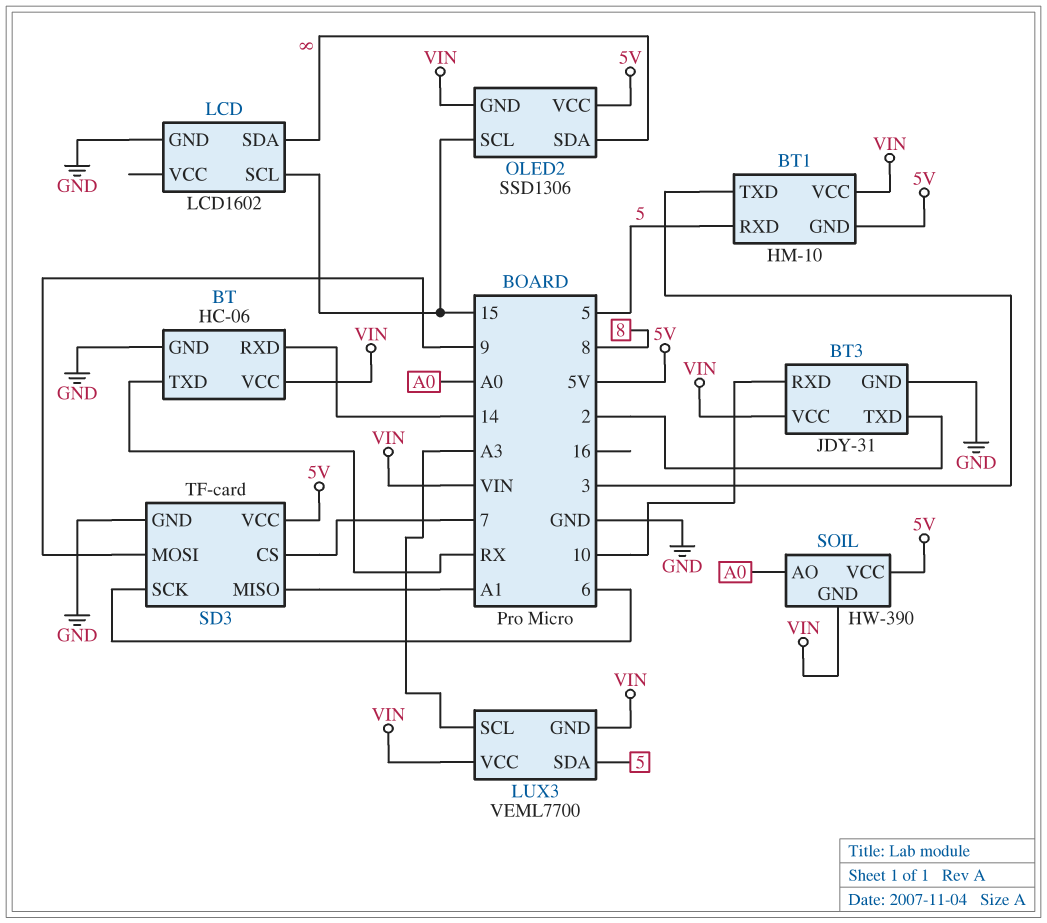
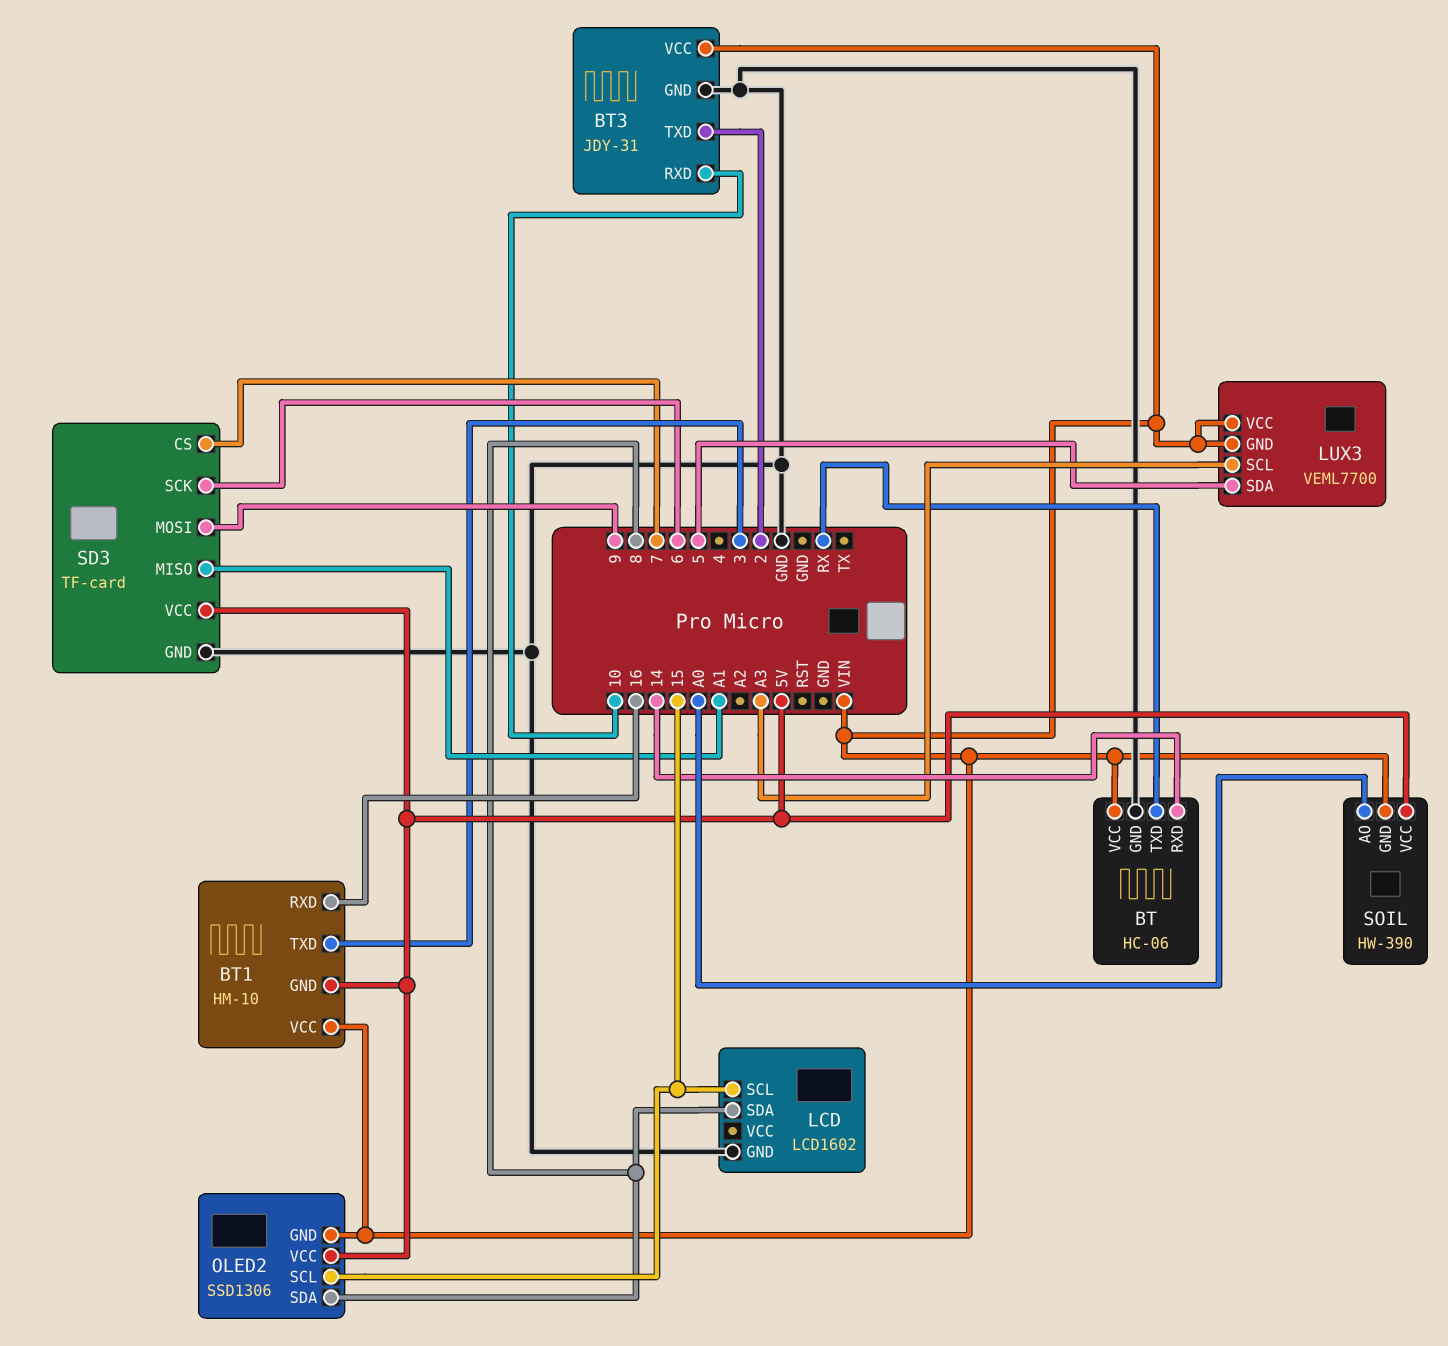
BT1 pin RXD: 5 -> 16

